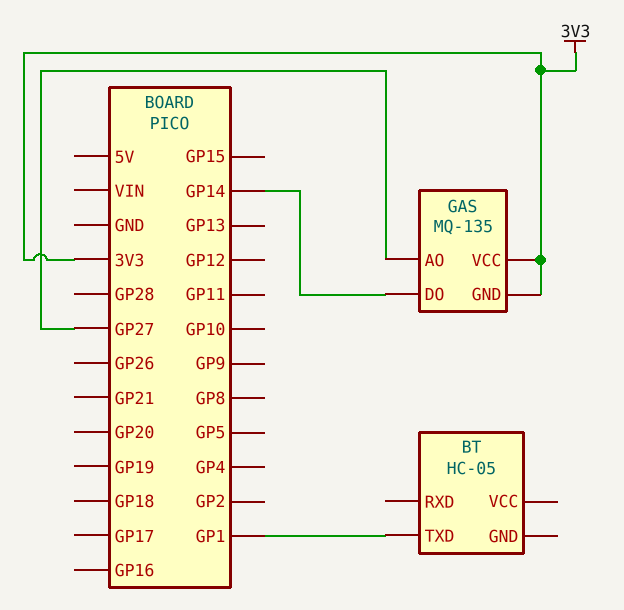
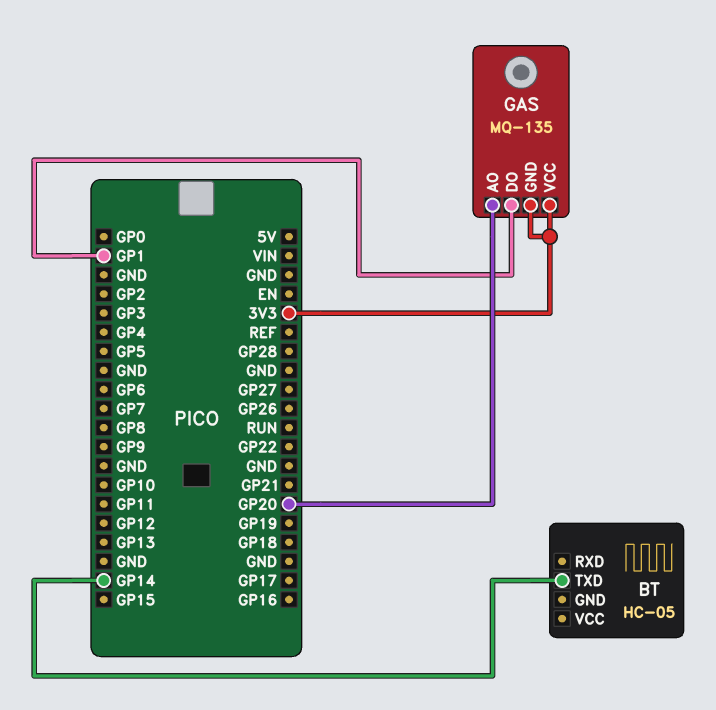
BT pin TXD: GP1 -> GP14
GAS pin AO: GP27 -> GP20
GAS pin DO: GP14 -> GP1

